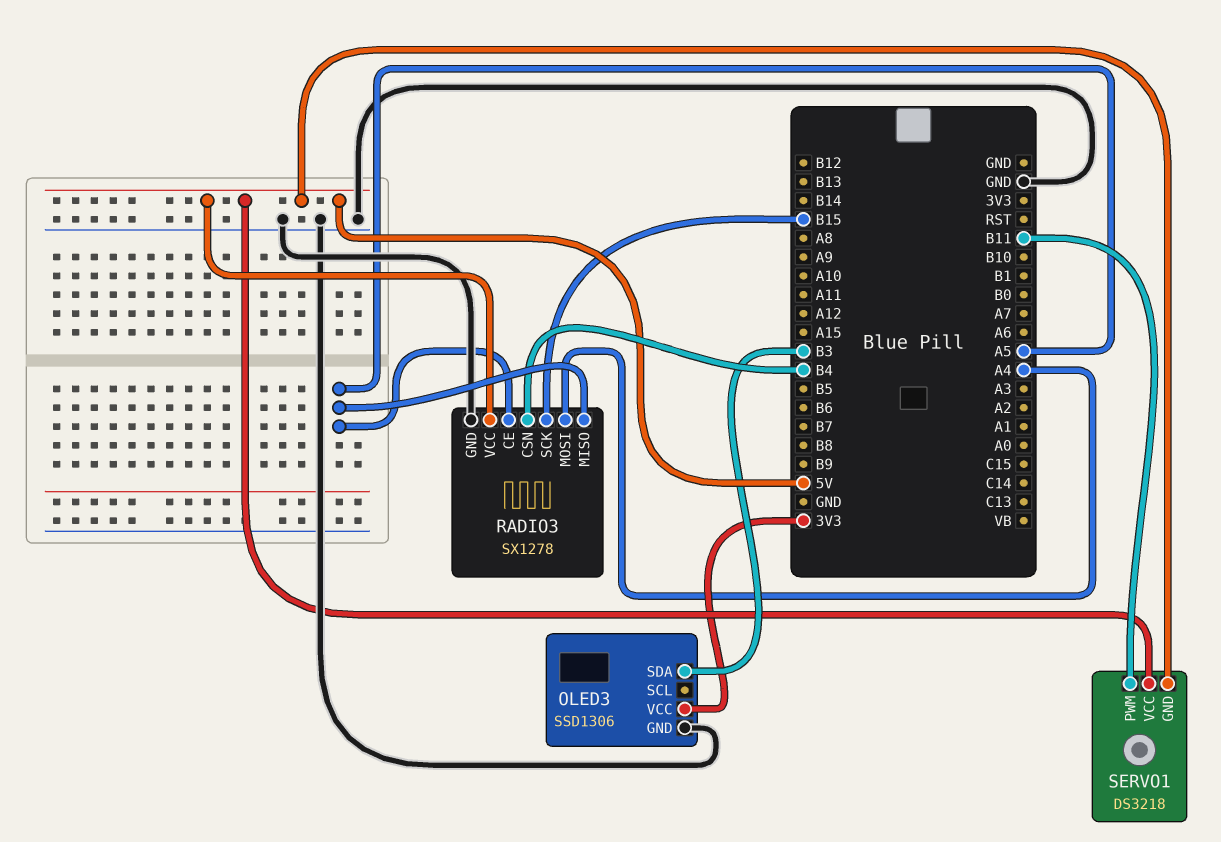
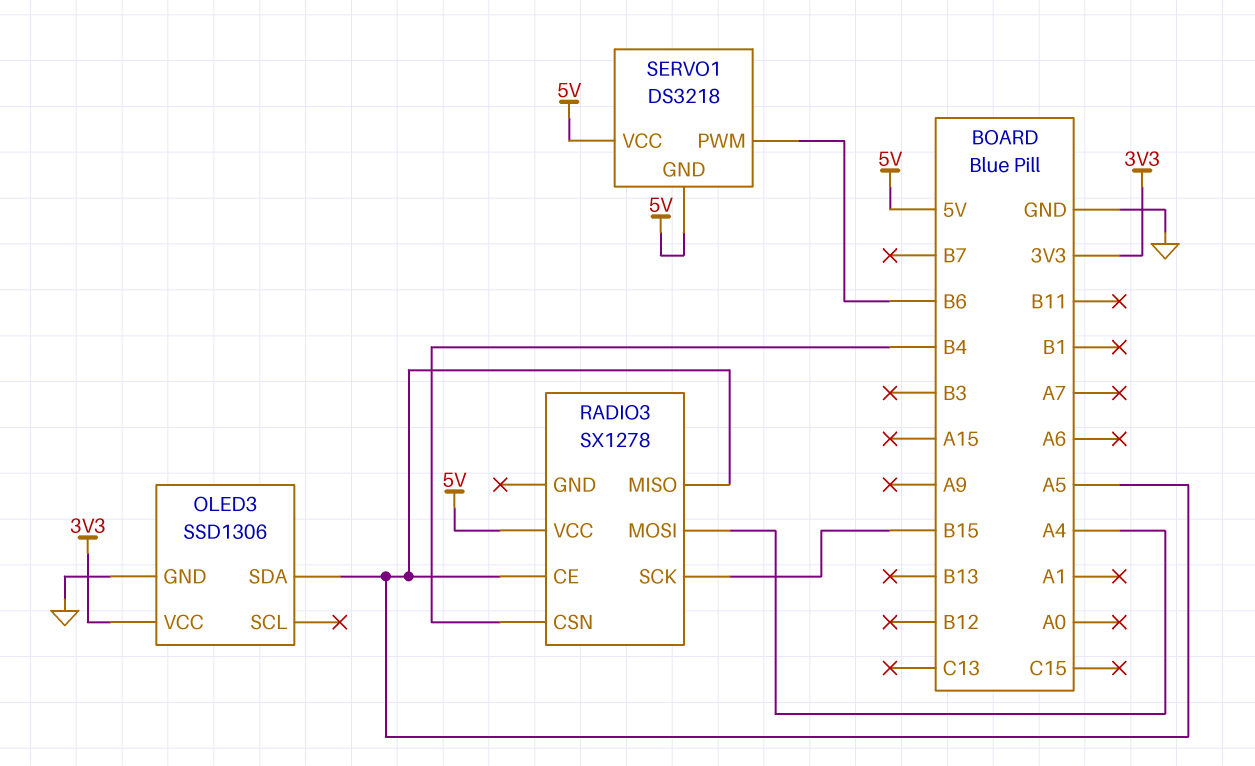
OLED3 pin SDA: B3 -> A5
RADIO3 pin GND: GND -> none
SERVO1 pin PWM: B11 -> B6

